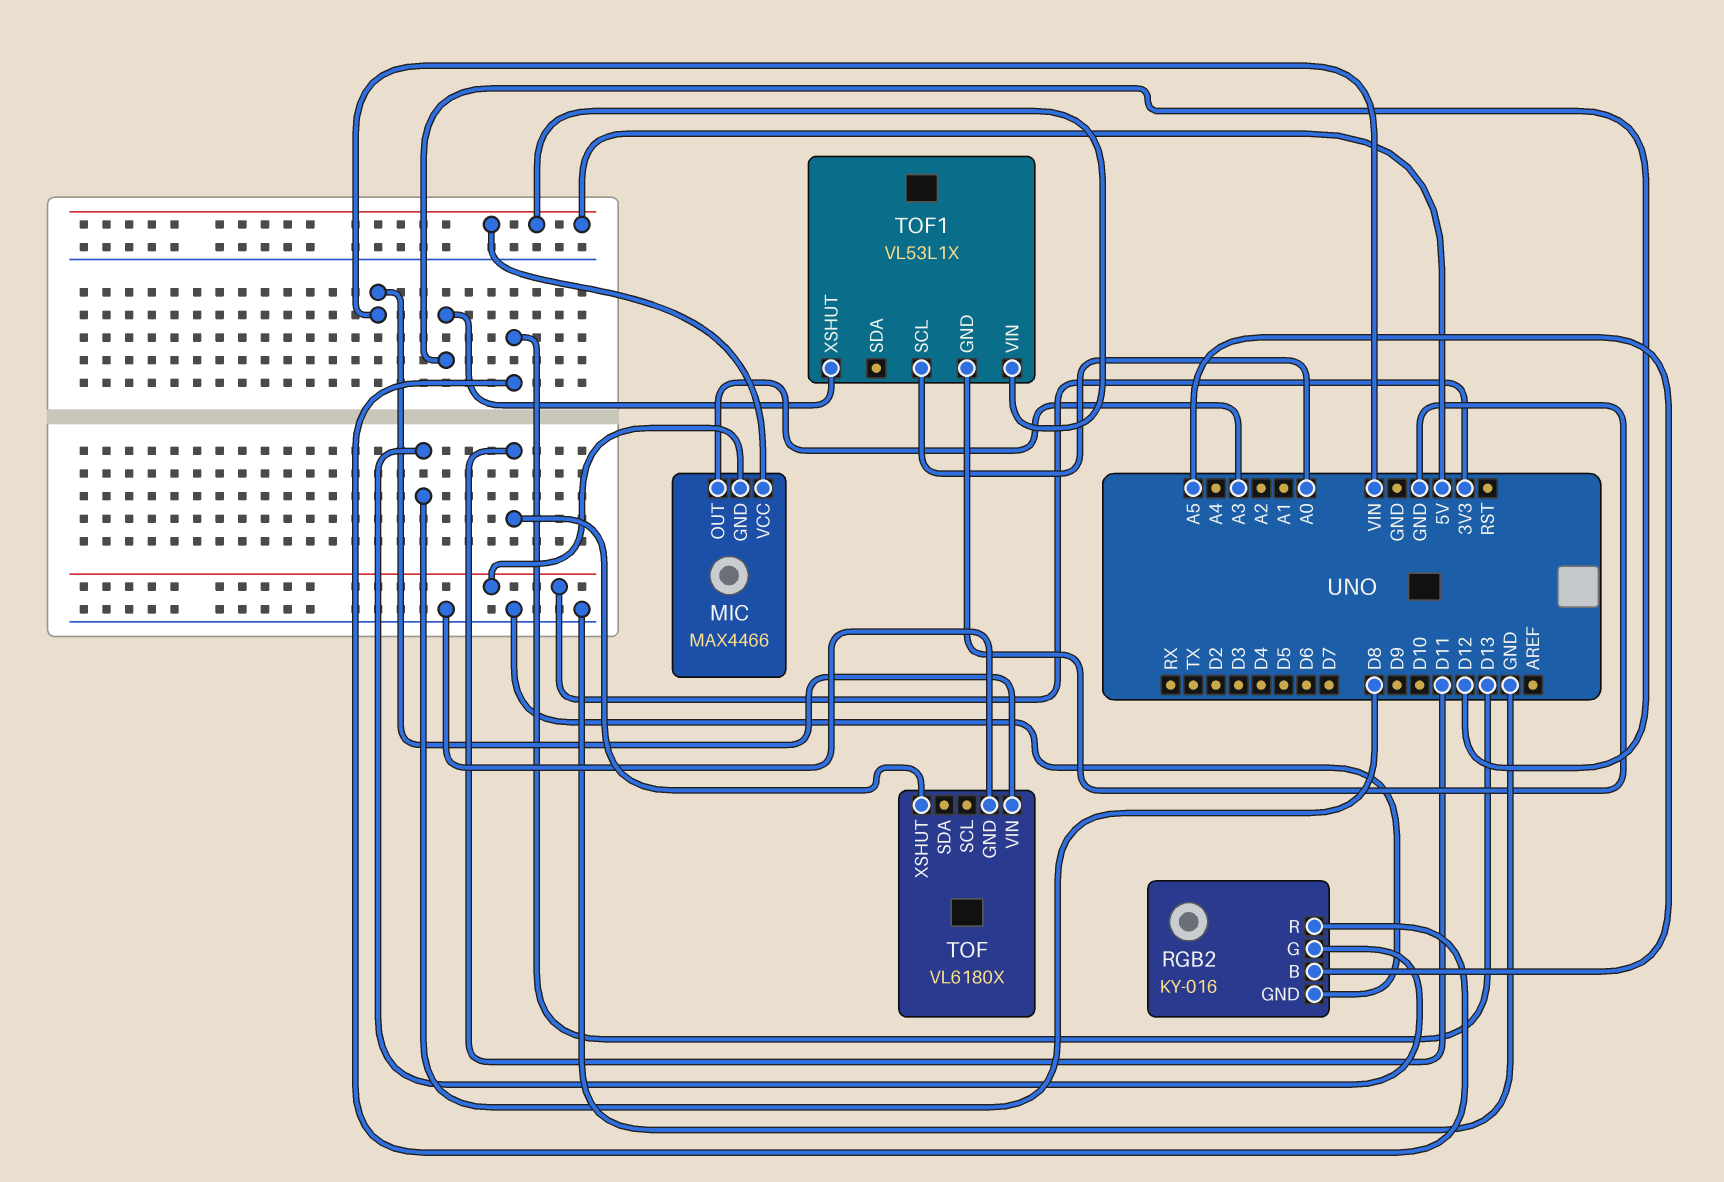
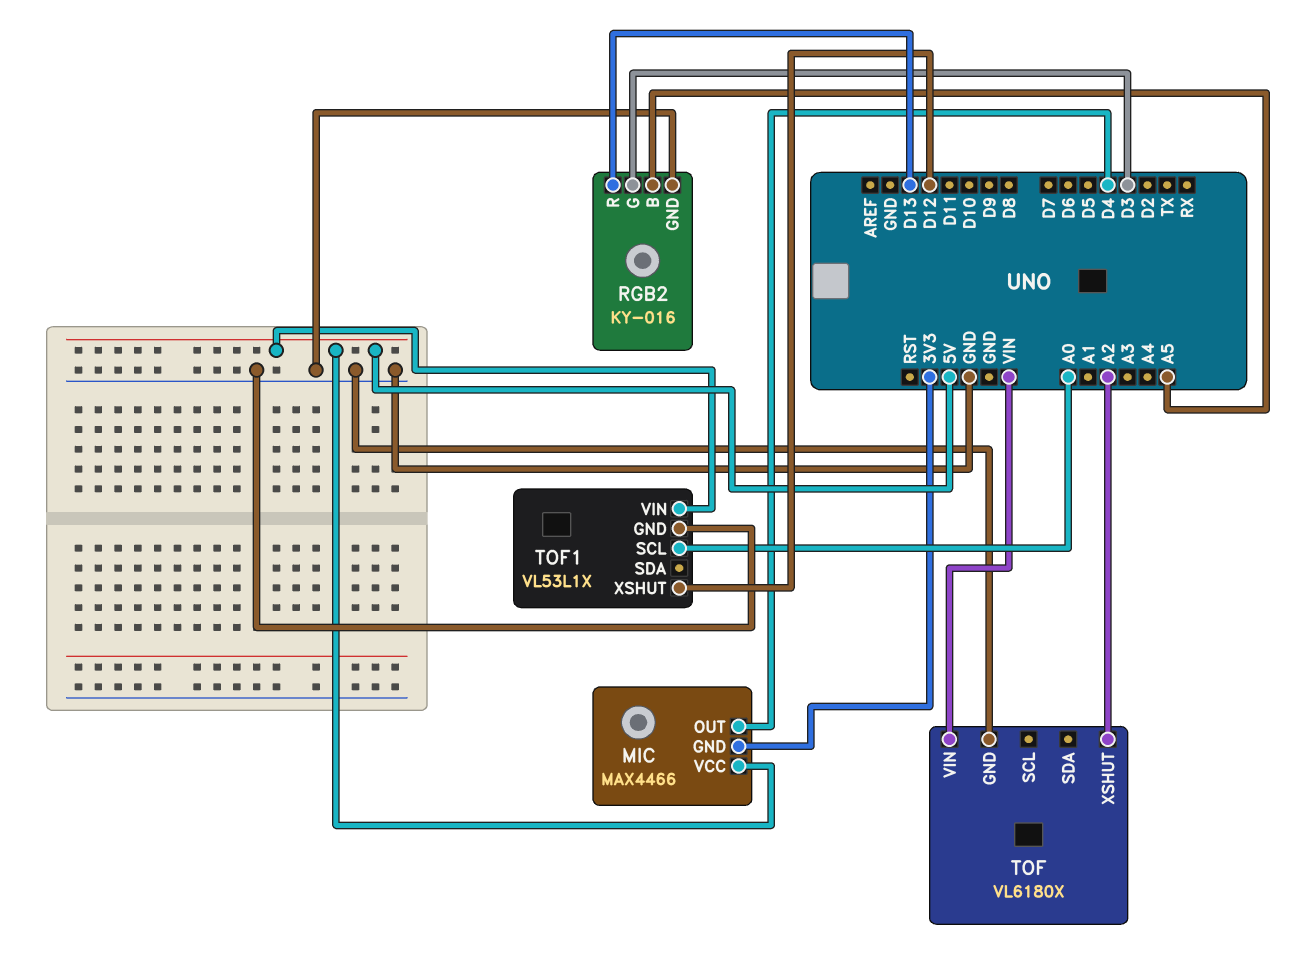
MIC pin OUT: A3 -> D4
RGB2 pin G: D8 -> D3
TOF pin XSHUT: D11 -> A2

